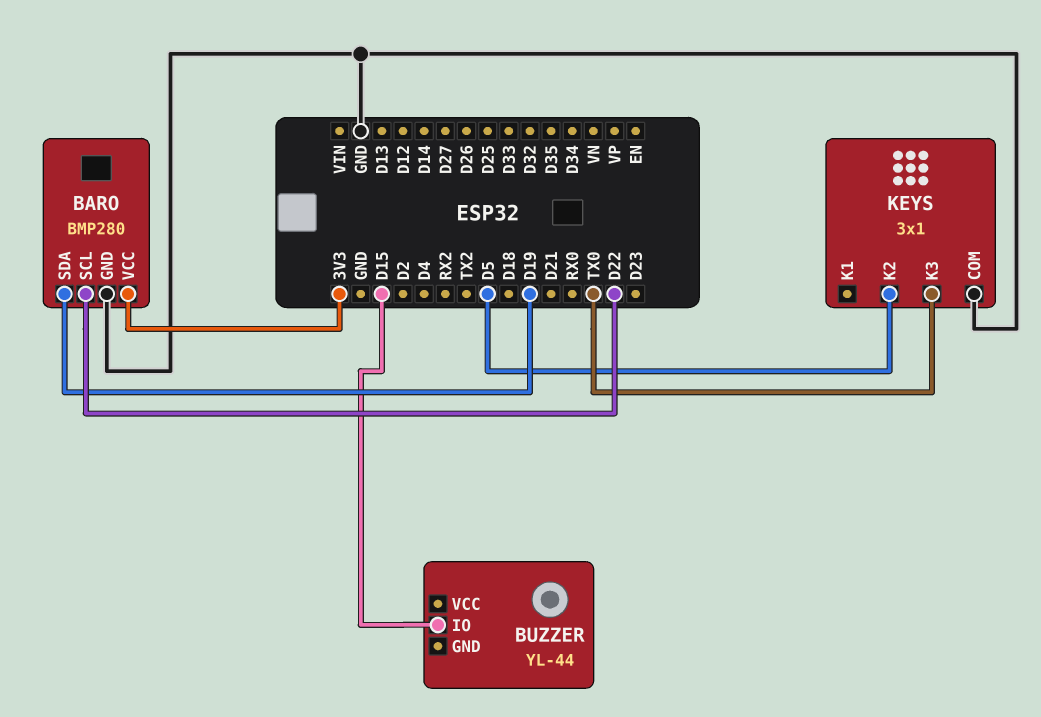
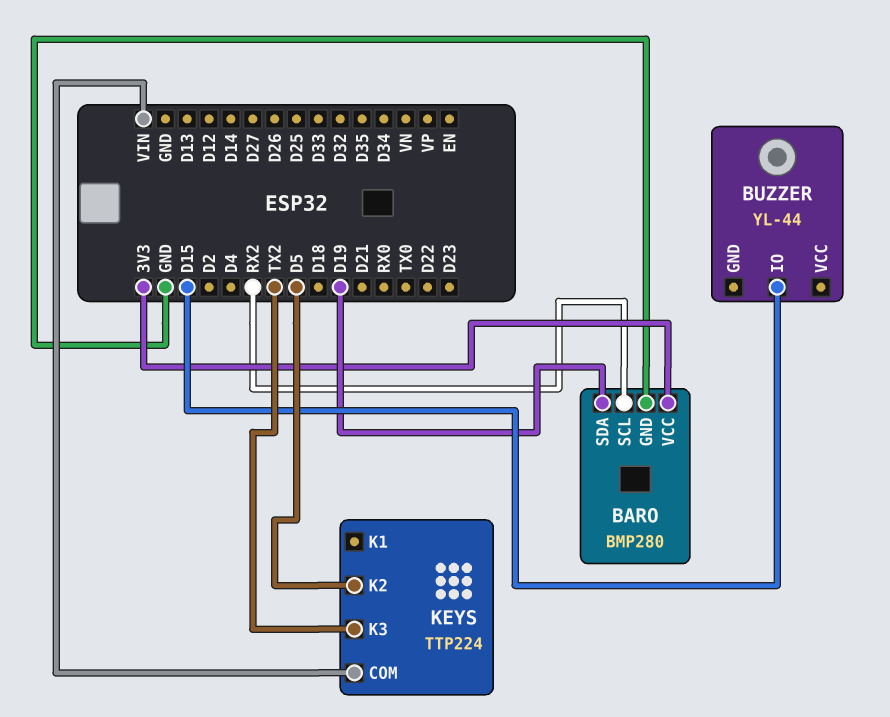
BARO pin SCL: D22 -> RX2
KEYS: 3x1 -> TTP224
KEYS pin COM: GND -> VIN
KEYS pin K3: TX0 -> TX2

